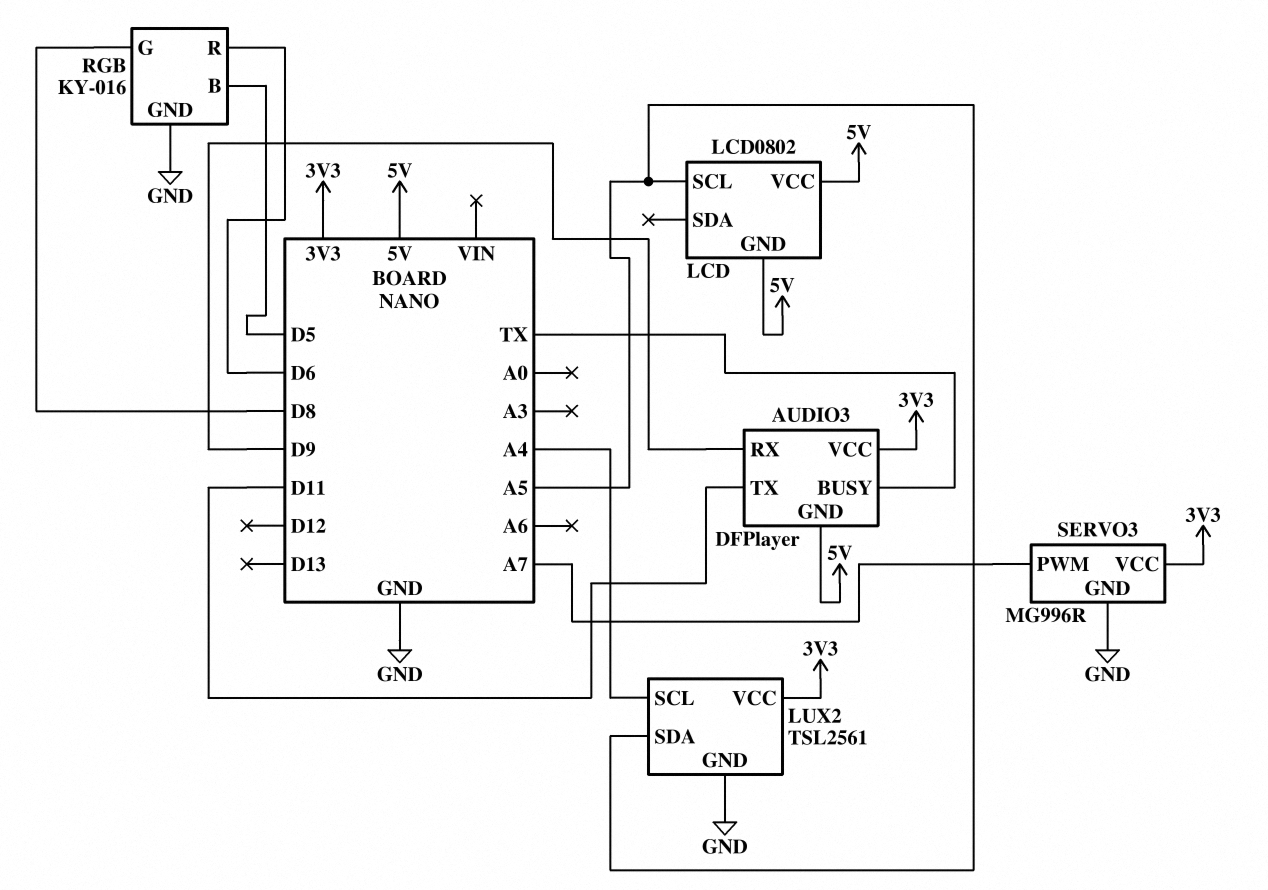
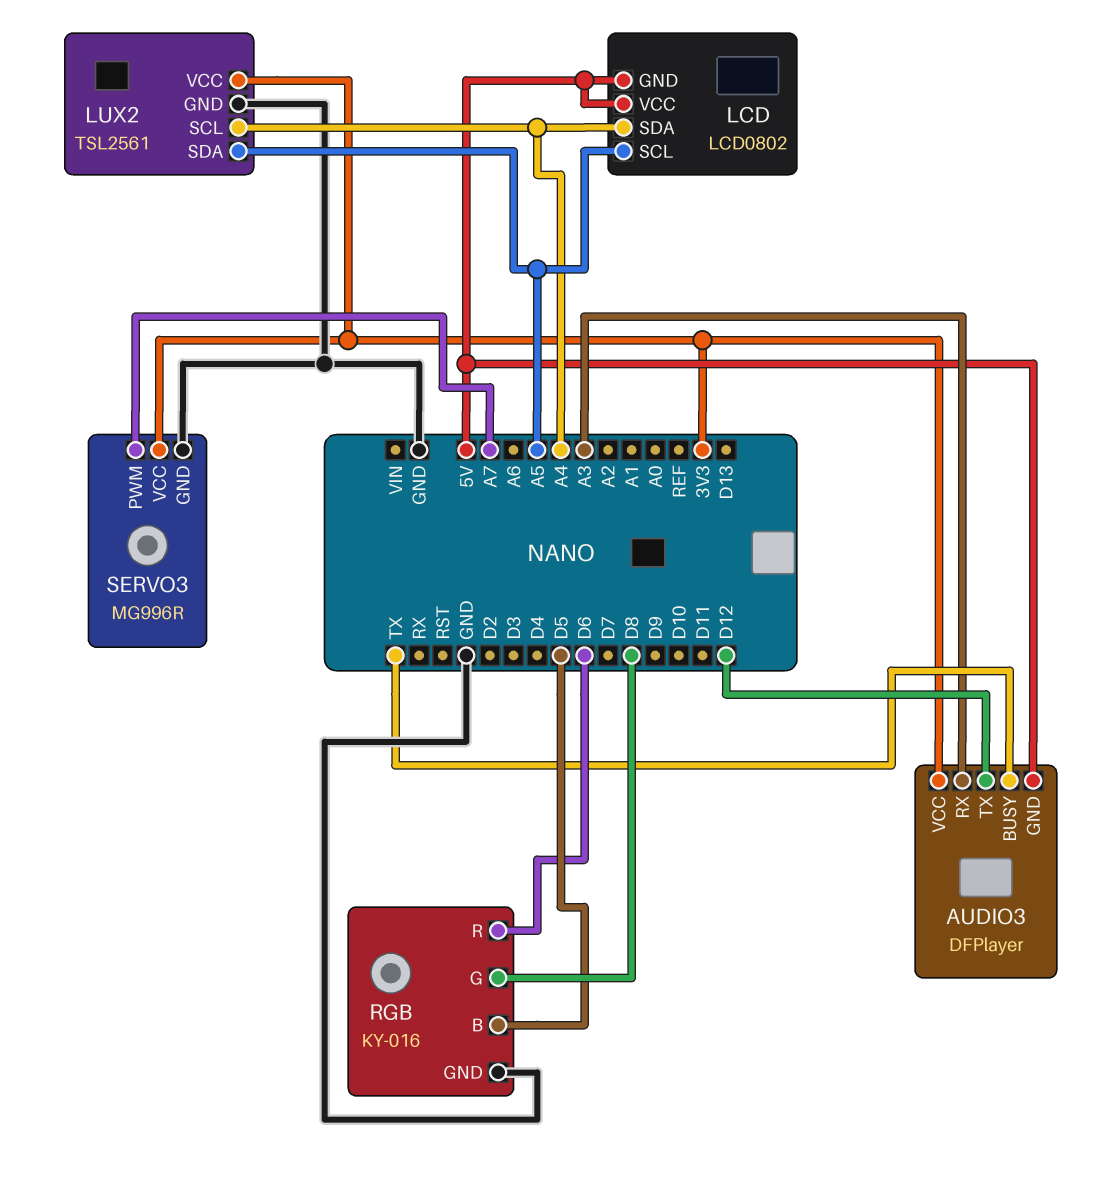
AUDIO3 pin RX: D9 -> A3
AUDIO3 pin TX: D11 -> D12
LCD pin SDA: none -> A4

